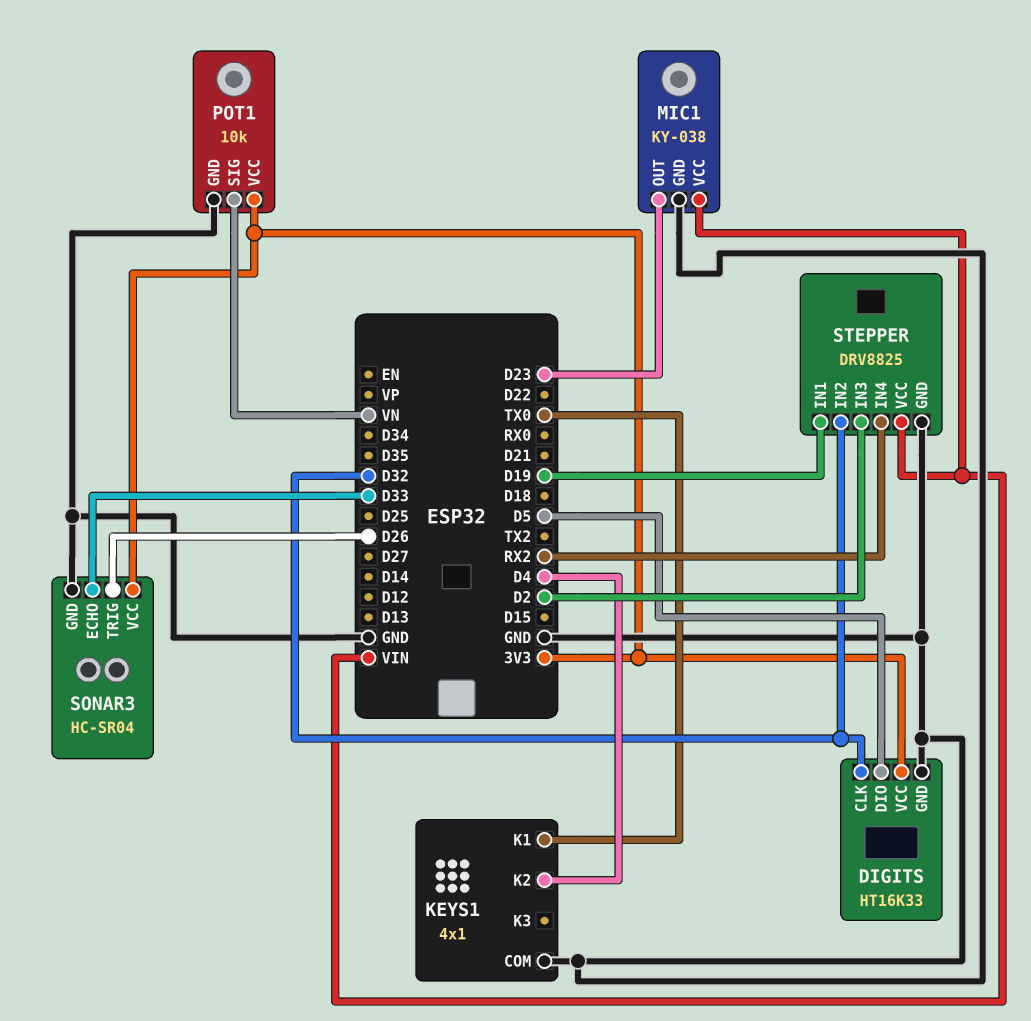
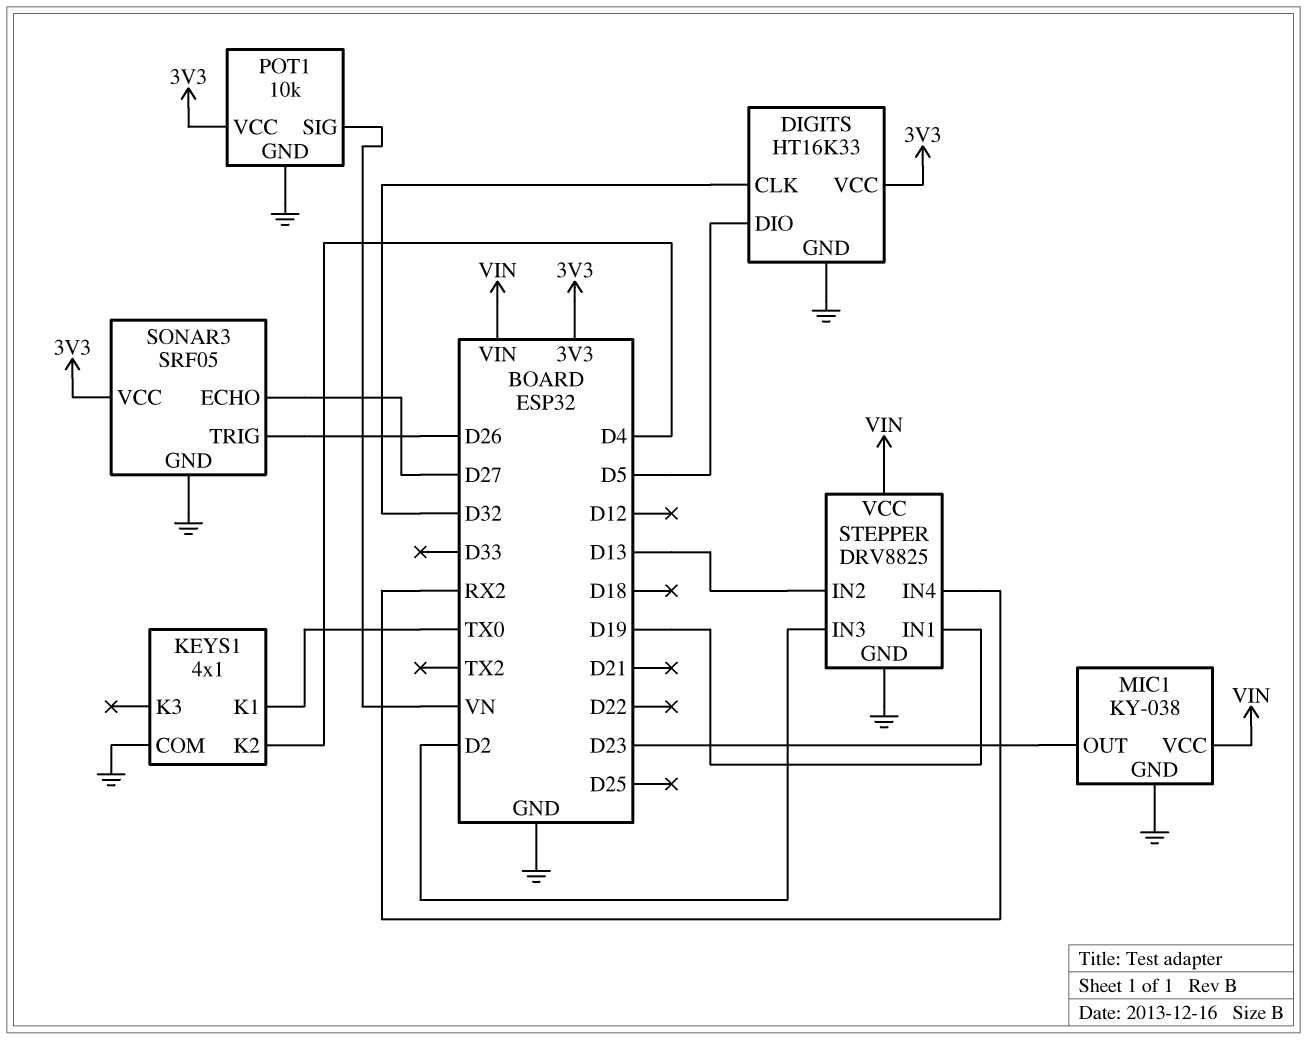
SONAR3: HC-SR04 -> SRF05
SONAR3 pin ECHO: D33 -> D27
STEPPER pin IN2: D32 -> D13

